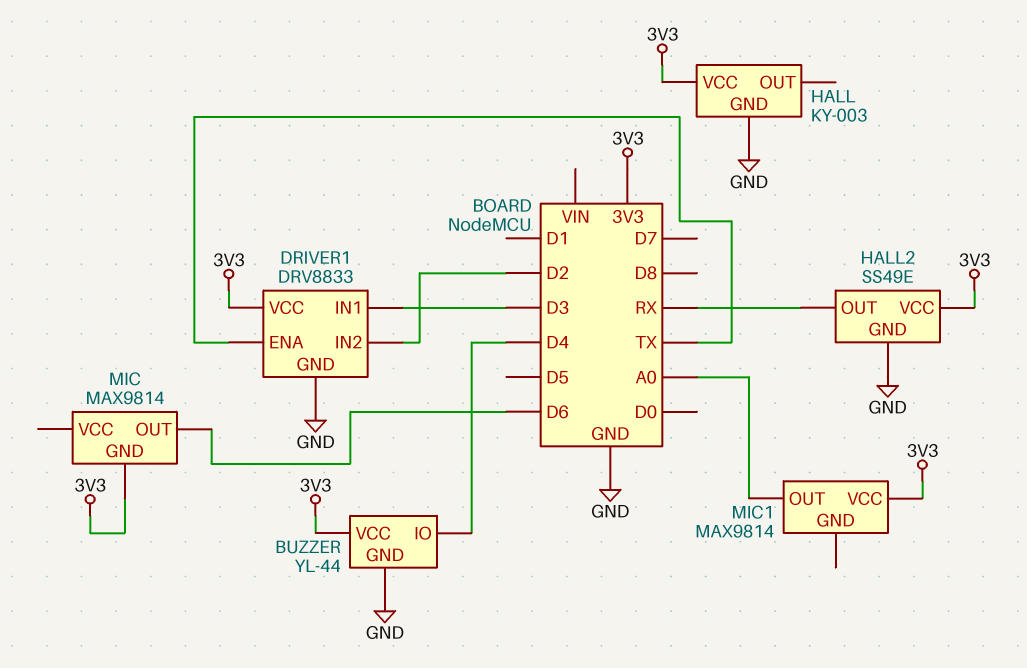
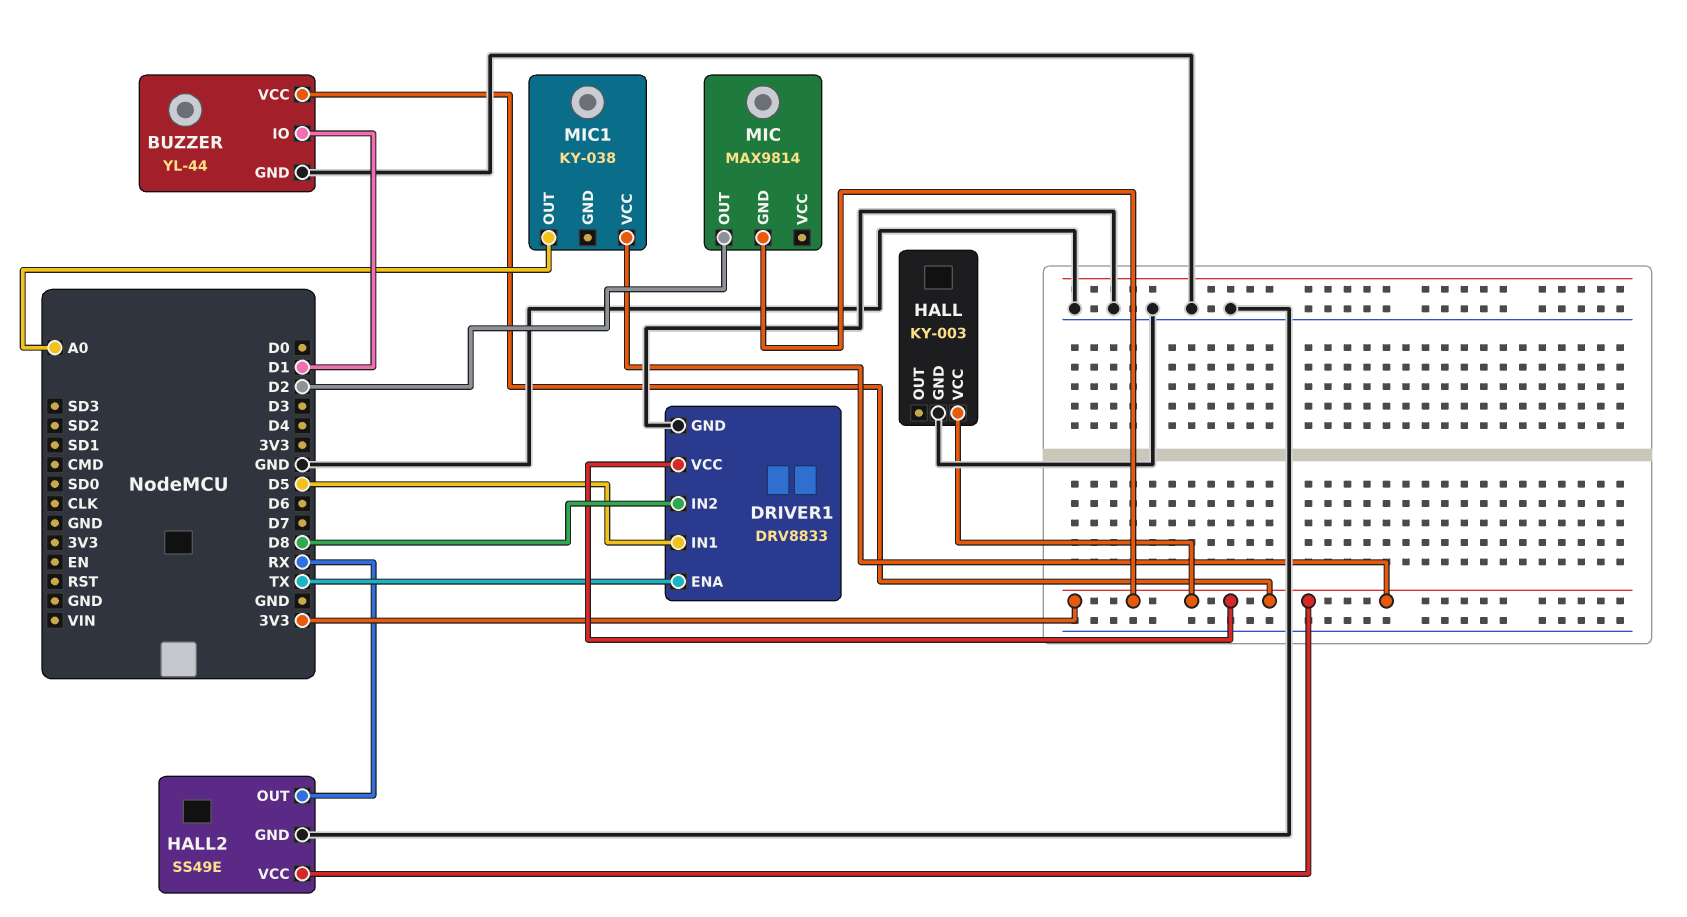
BUZZER pin IO: D4 -> D1
DRIVER1 pin IN1: D3 -> D5
DRIVER1 pin IN2: D2 -> D8
MIC pin OUT: D6 -> D2
MIC1: MAX9814 -> KY-038

